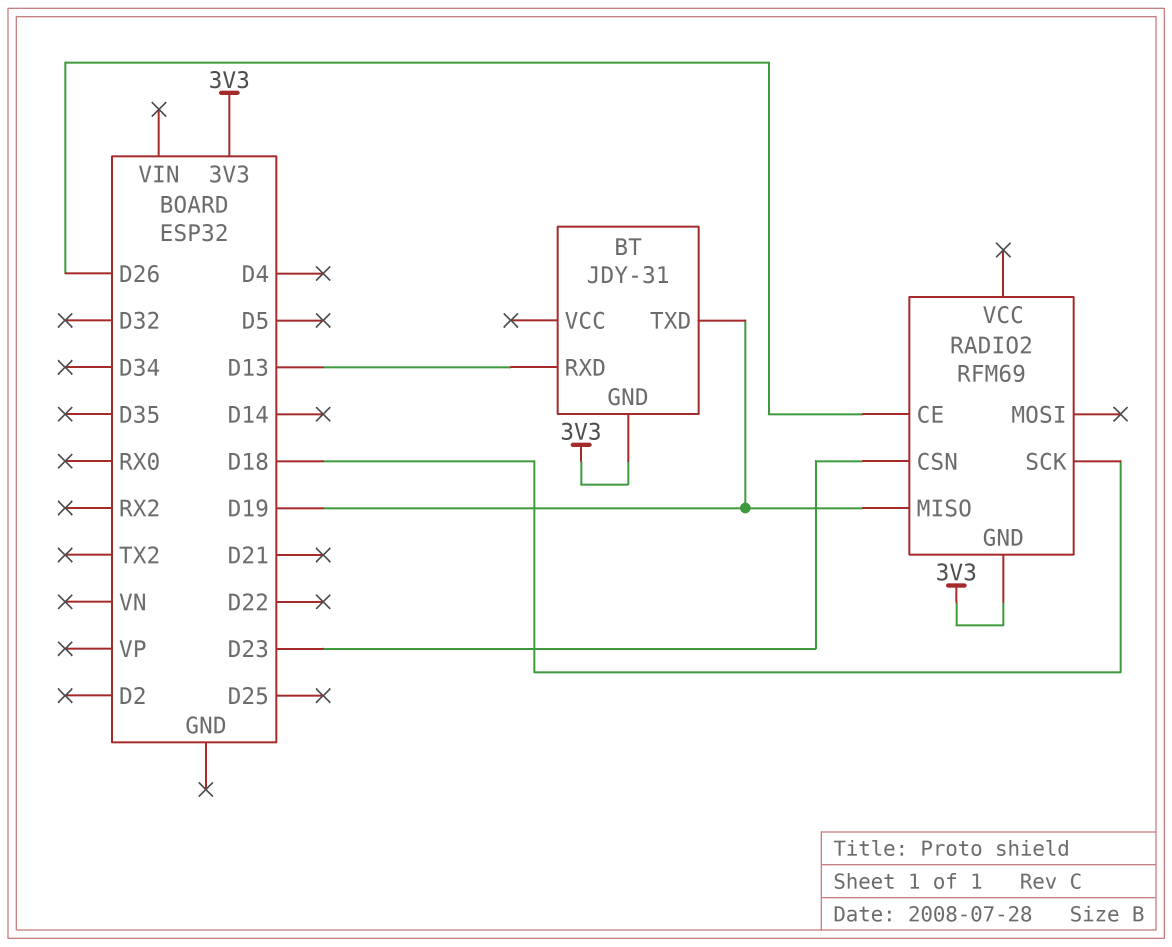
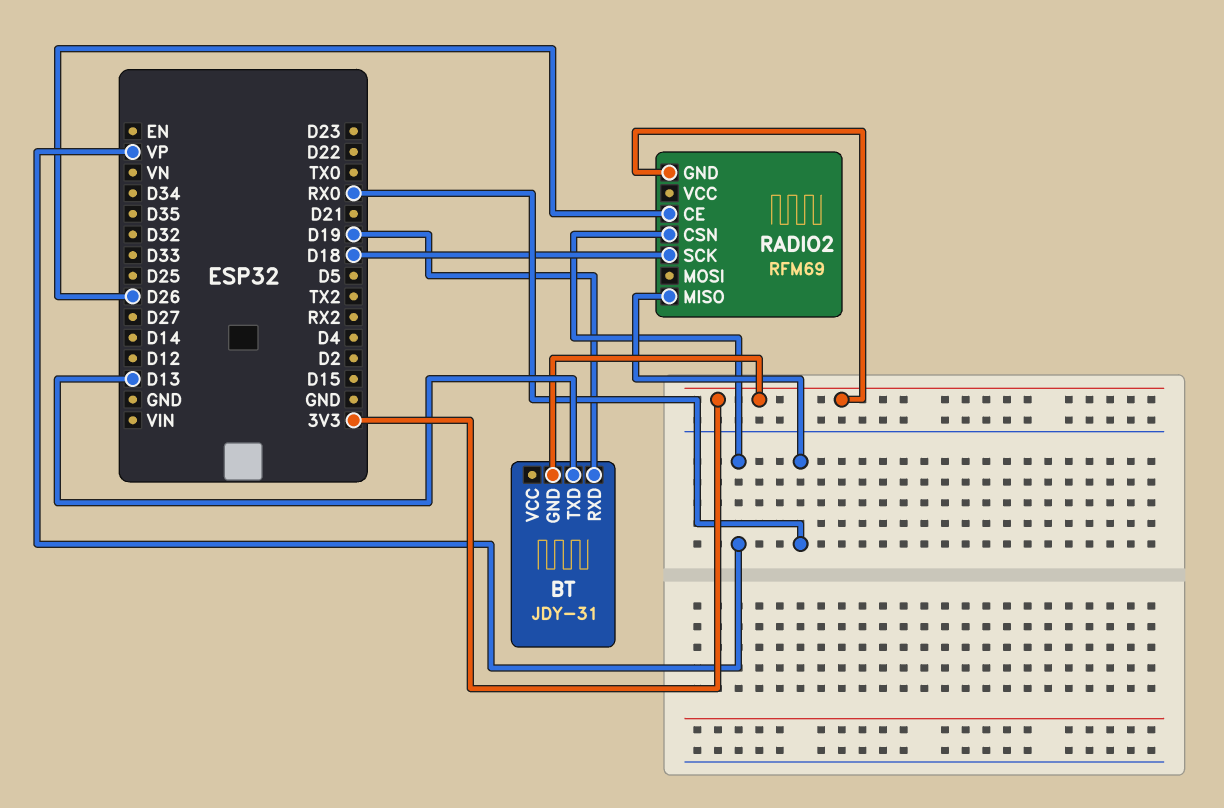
BT pin RXD: D13 -> D19
BT pin TXD: D19 -> D13
RADIO2 pin CSN: D23 -> VP
RADIO2 pin MISO: D19 -> RX0

